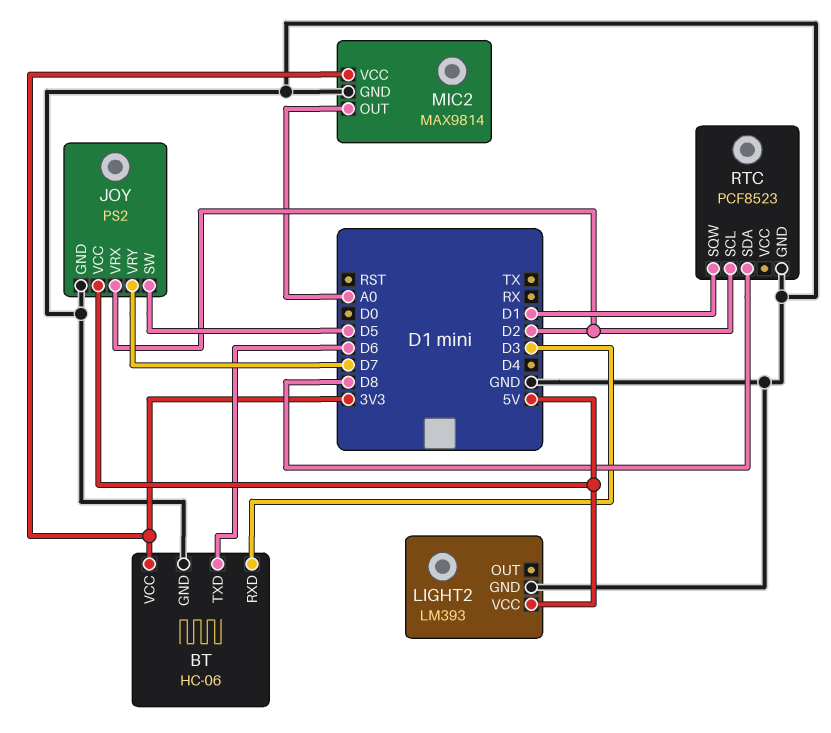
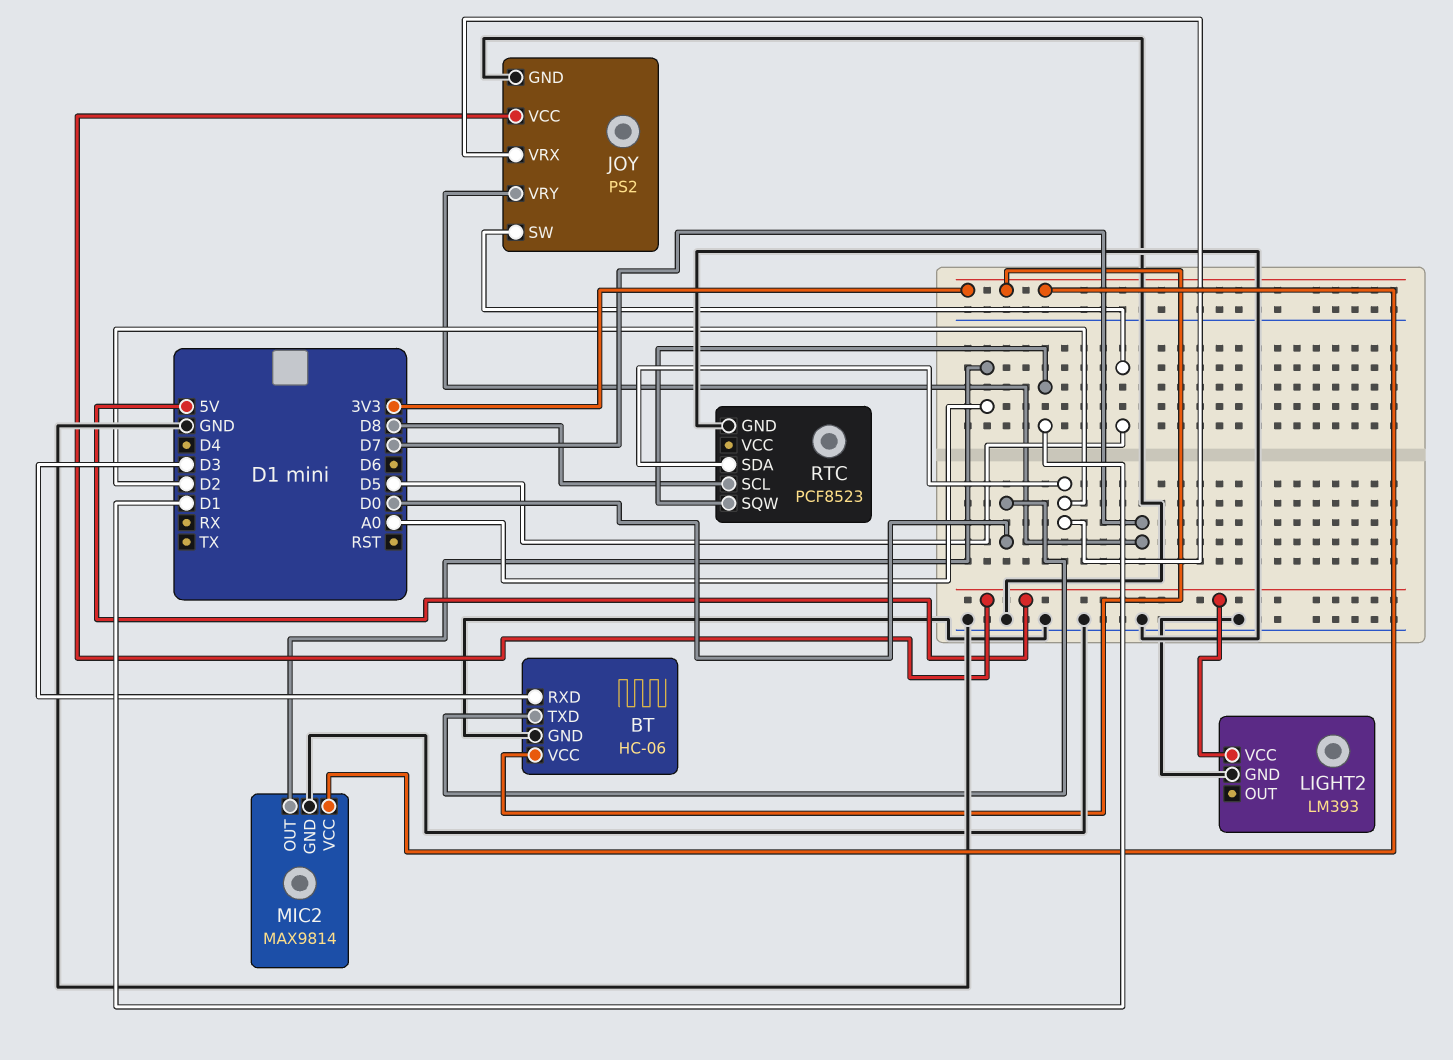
BT pin TXD: D6 -> D0
RTC pin SCL: D2 -> D8
RTC pin SDA: D8 -> D2

